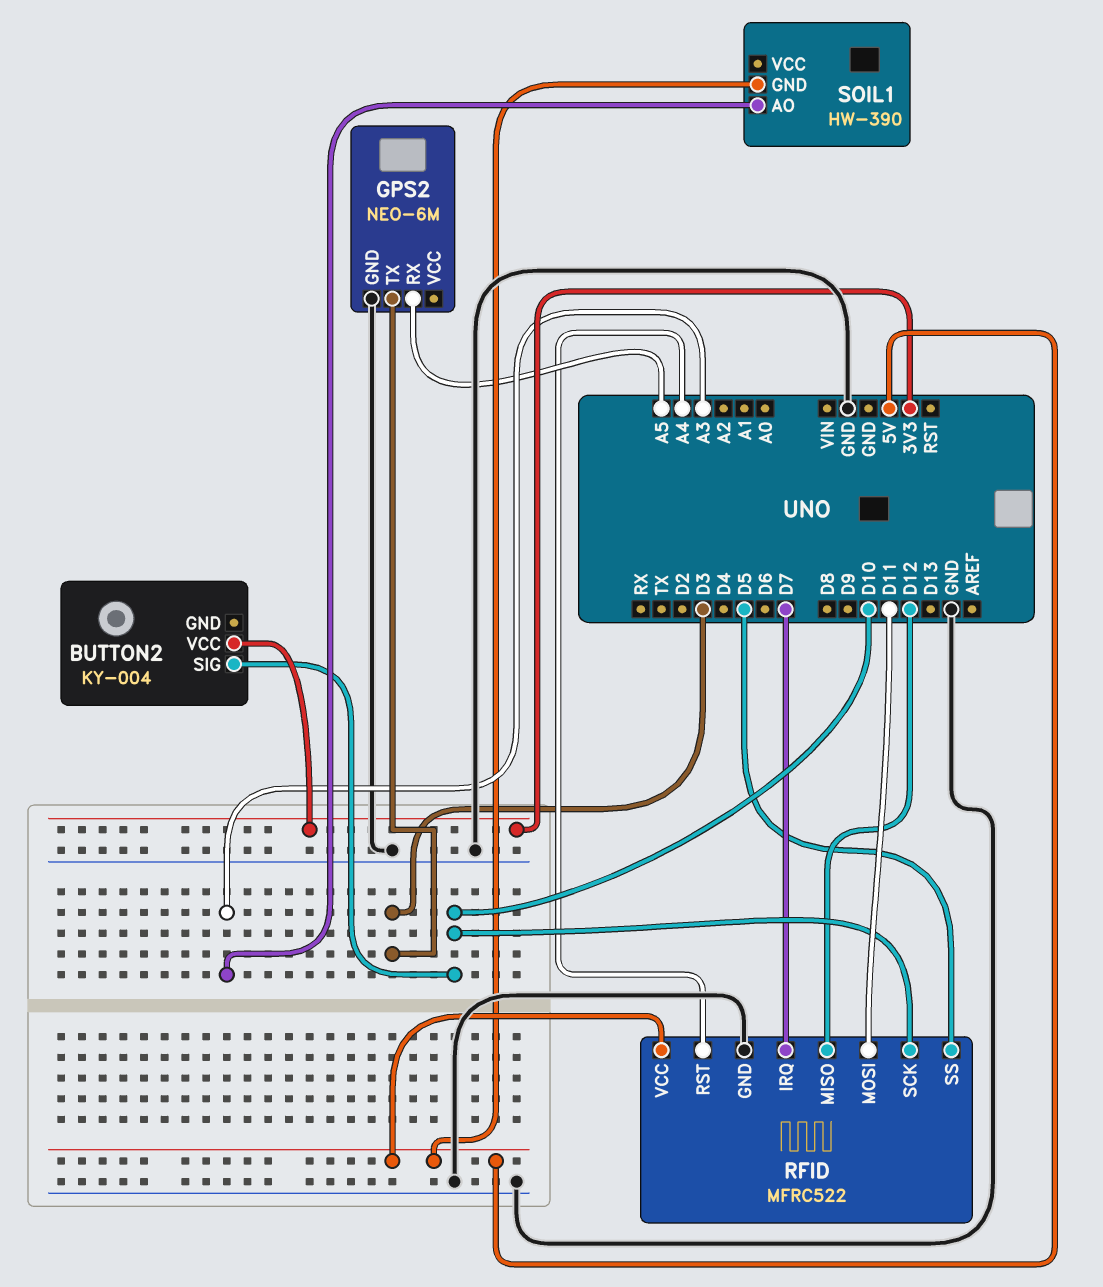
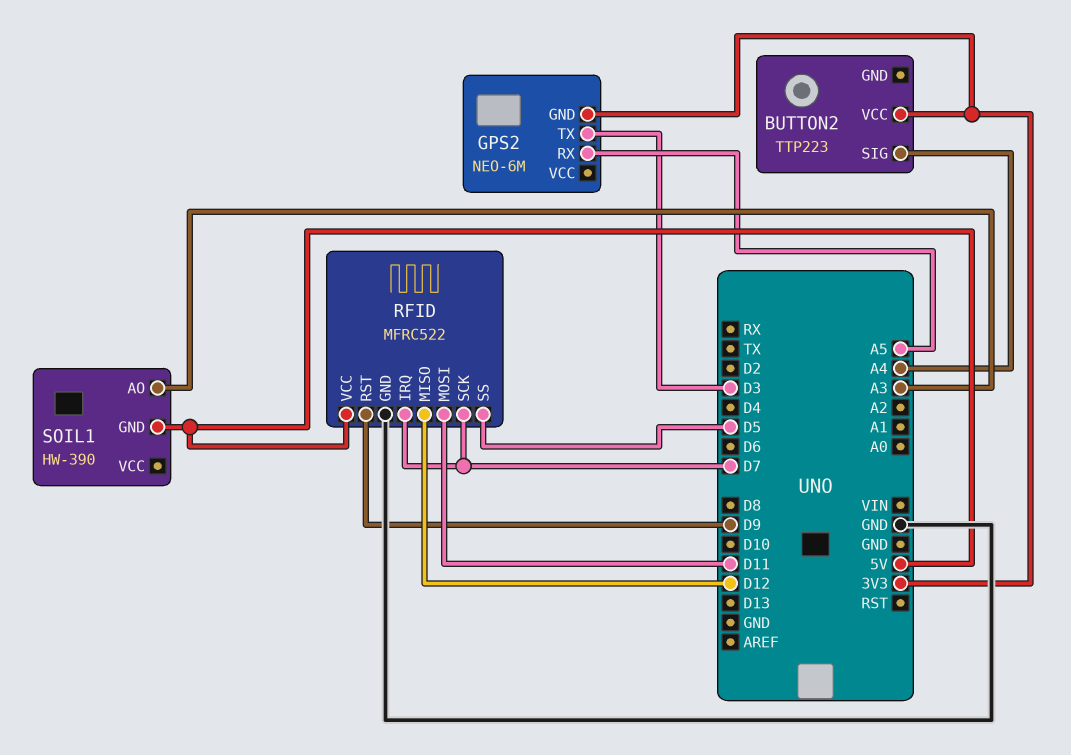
BUTTON2: KY-004 -> TTP223
BUTTON2 pin SIG: D10 -> A4
GPS2 pin GND: GND -> 3V3
RFID pin RST: A4 -> D9
RFID pin SCK: D10 -> D7

